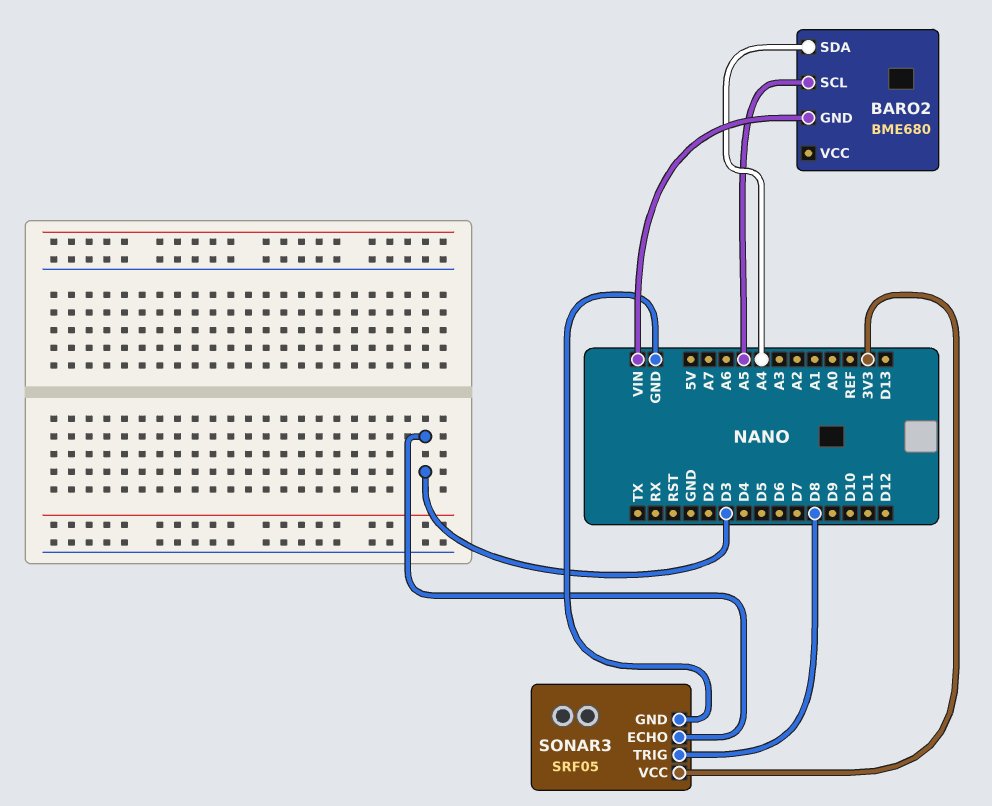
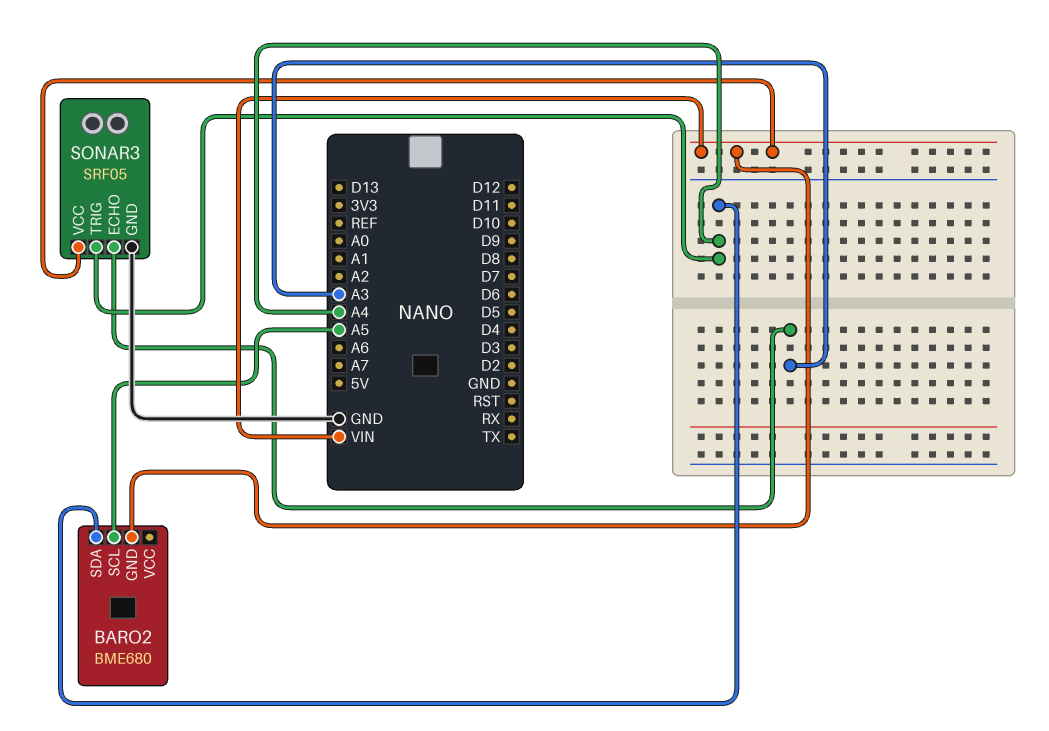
SONAR3 pin ECHO: D3 -> A3
SONAR3 pin TRIG: D8 -> A4
SONAR3 pin VCC: 3V3 -> VIN

